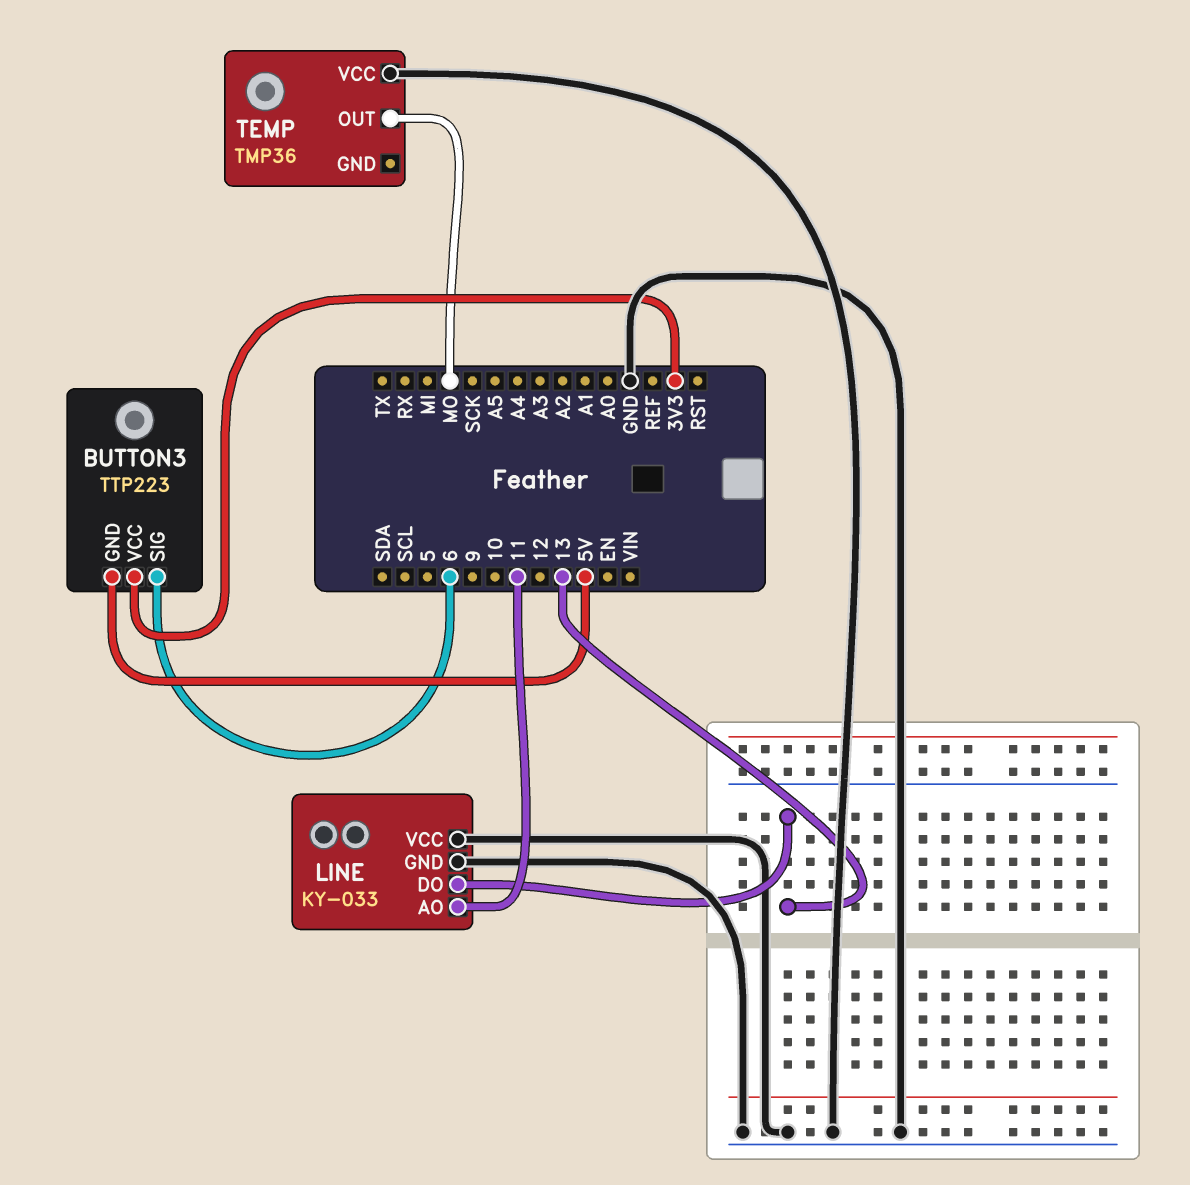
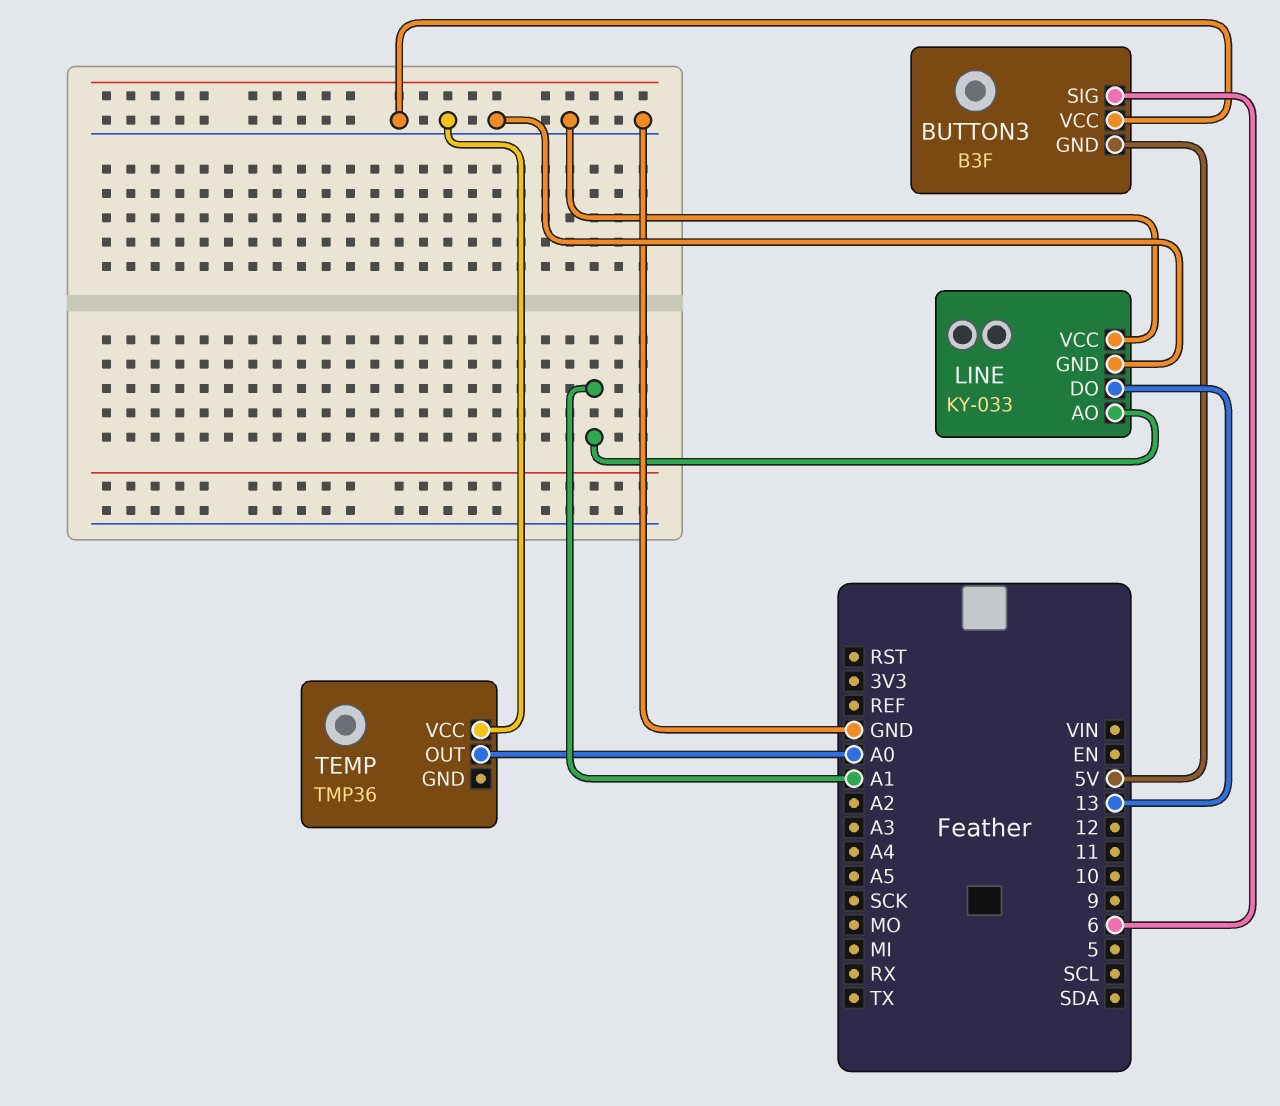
BUTTON3: TTP223 -> B3F
BUTTON3 pin VCC: 3V3 -> GND
LINE pin AO: 11 -> A1
TEMP pin OUT: MO -> A0

